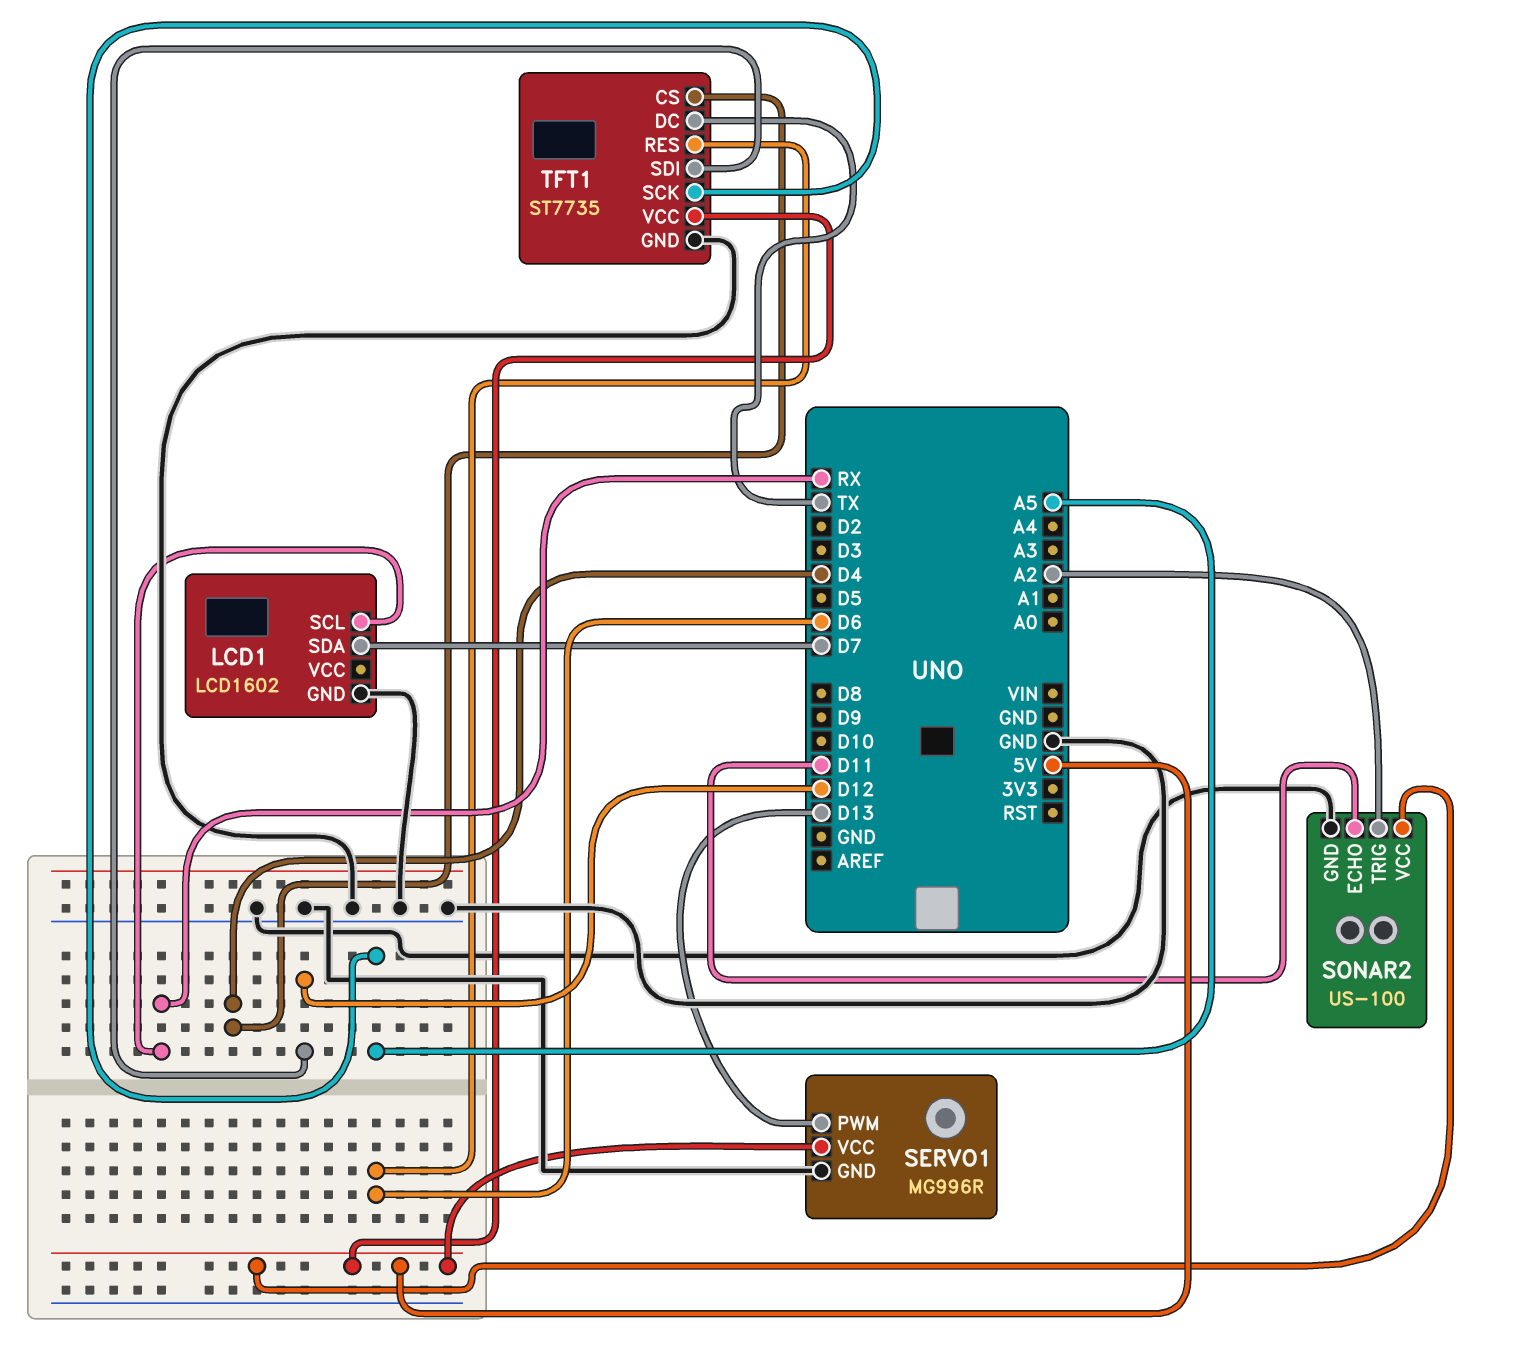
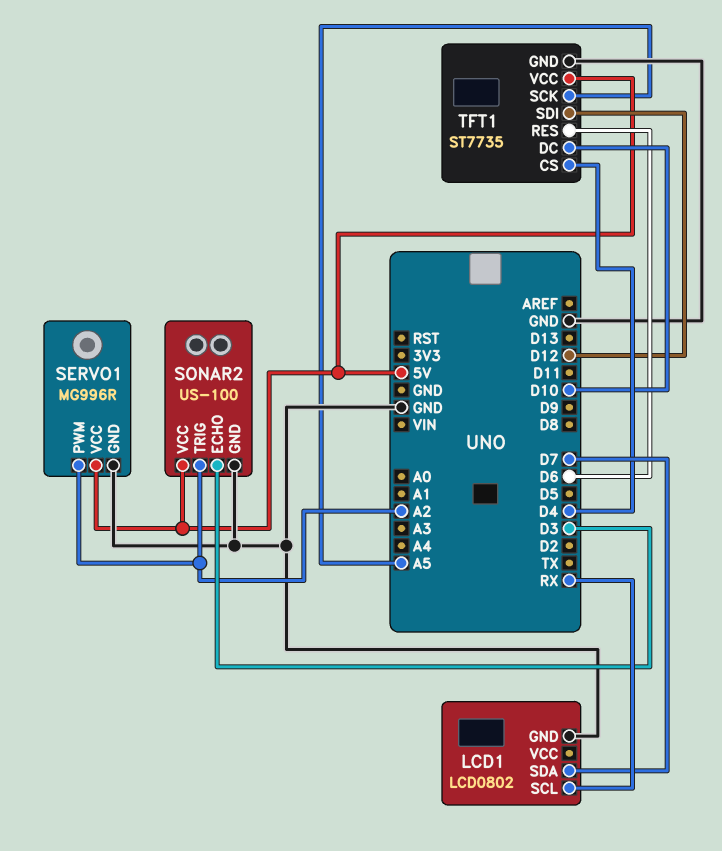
LCD1: LCD1602 -> LCD0802
SERVO1 pin PWM: D13 -> A2
SONAR2 pin ECHO: D11 -> D3
TFT1 pin DC: TX -> D10

